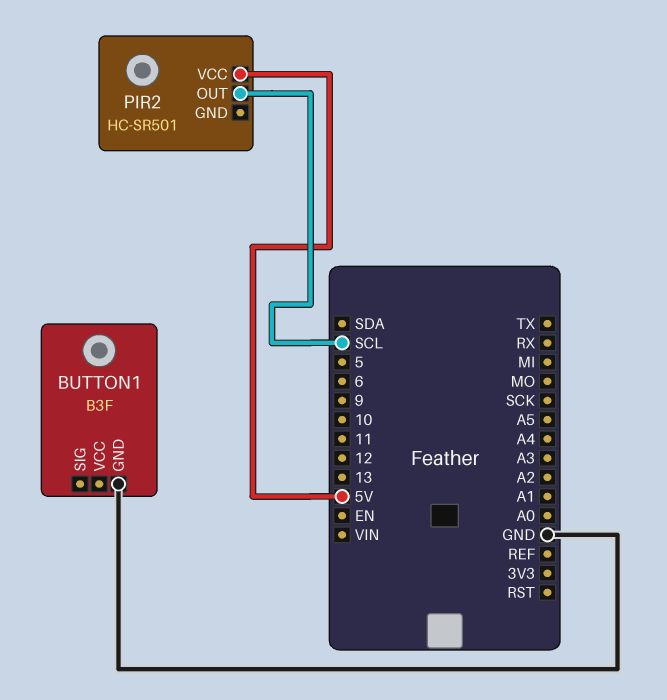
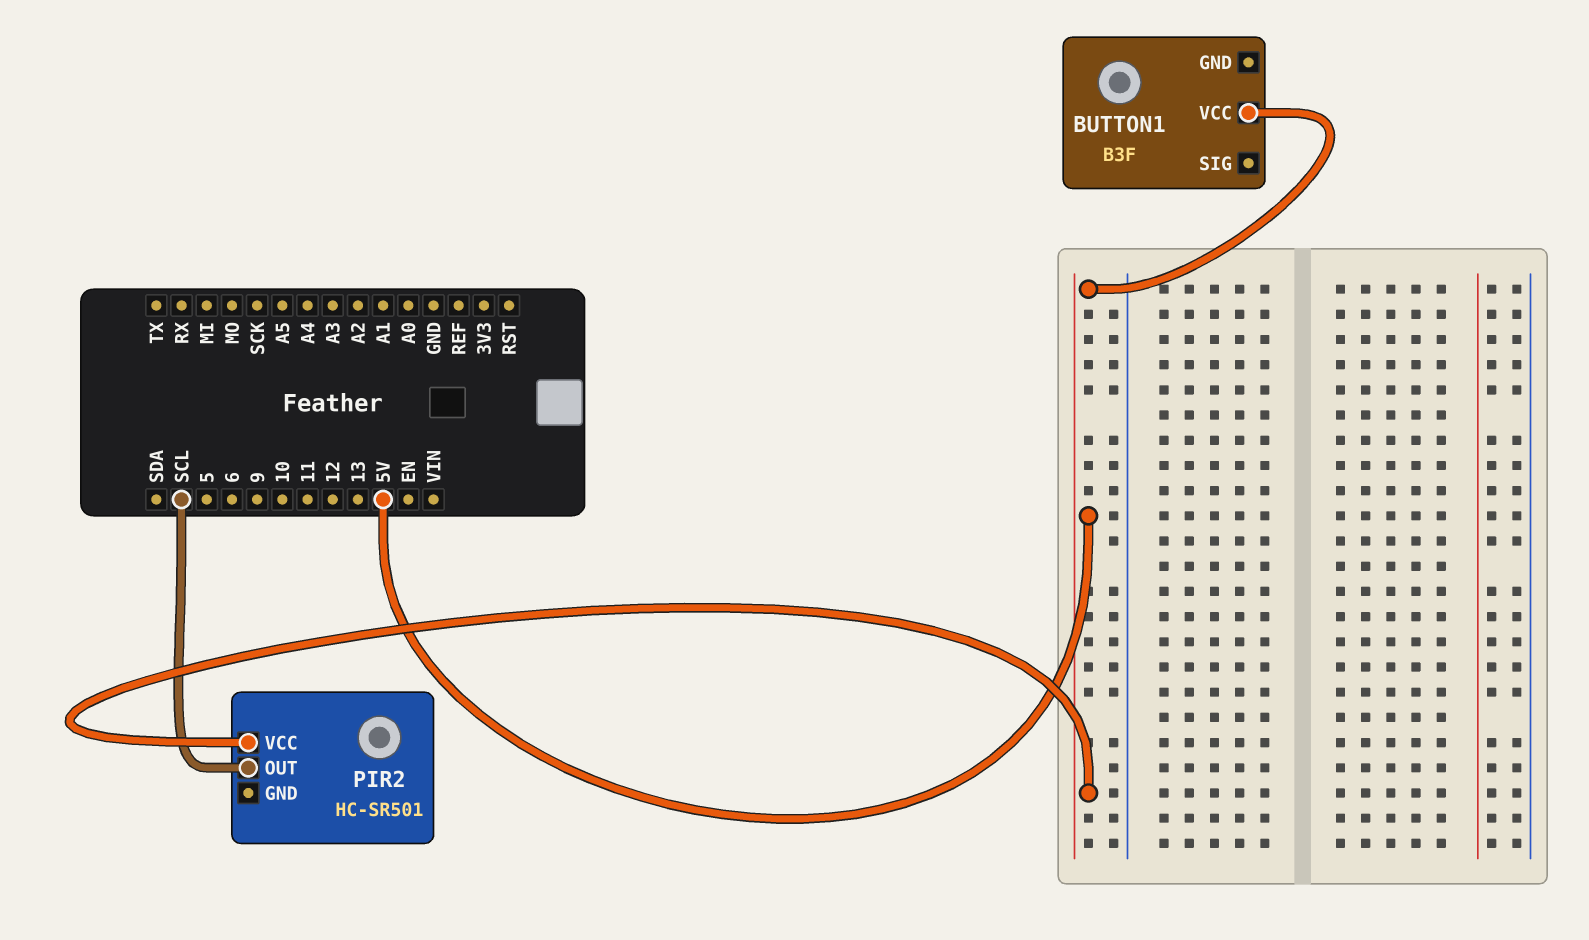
BUTTON1 pin GND: GND -> none
BUTTON1 pin VCC: none -> 5V

